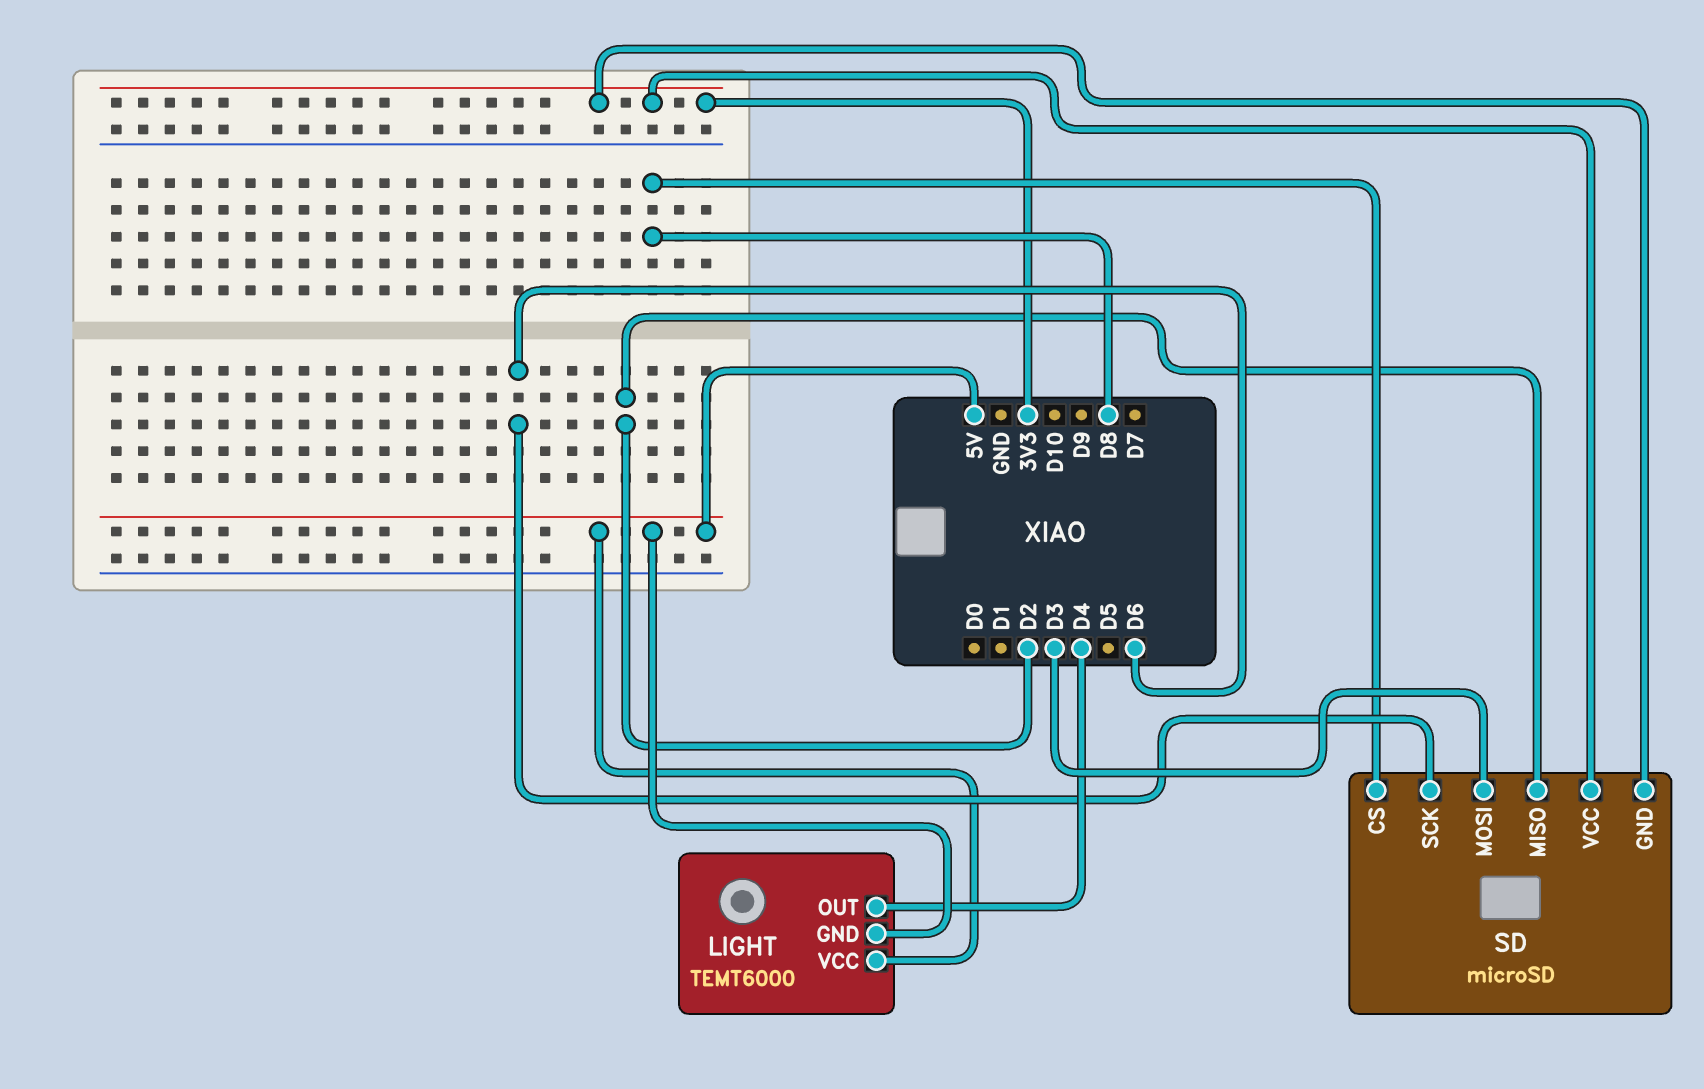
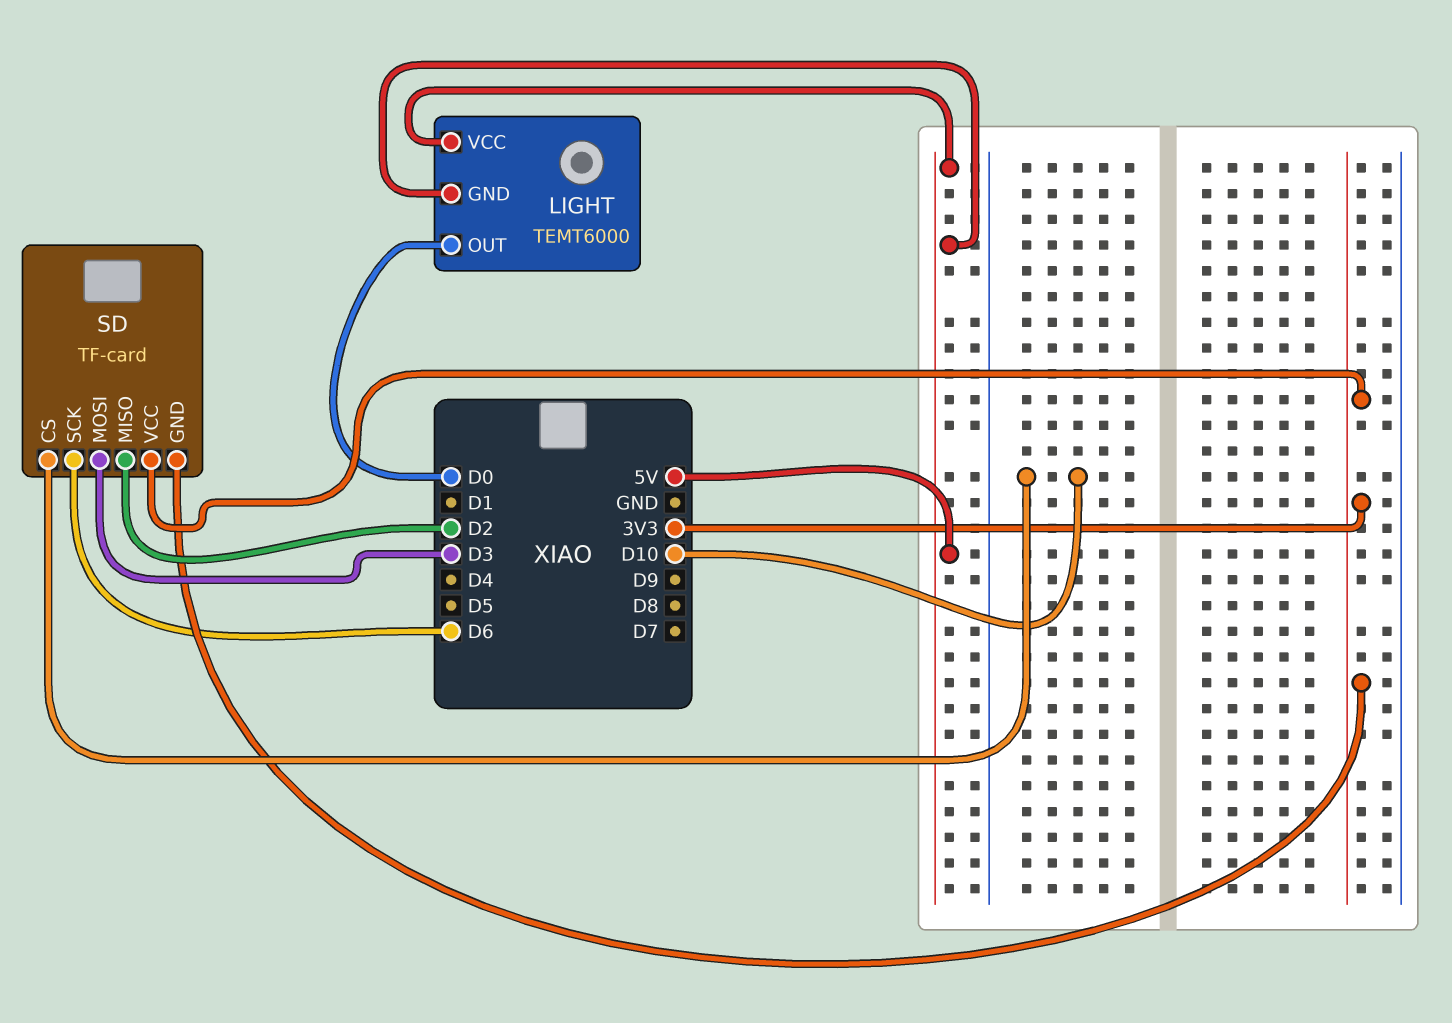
LIGHT pin OUT: D4 -> D0
SD: microSD -> TF-card
SD pin CS: D8 -> D10

